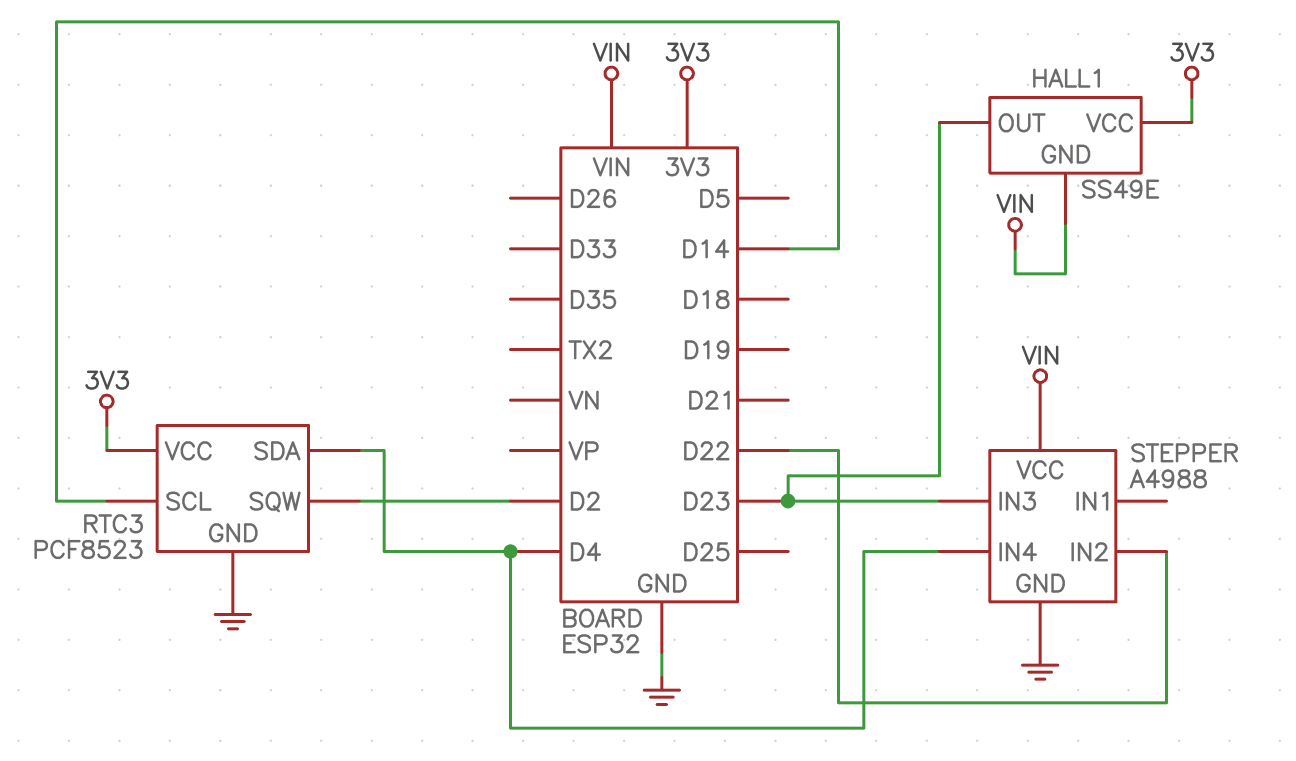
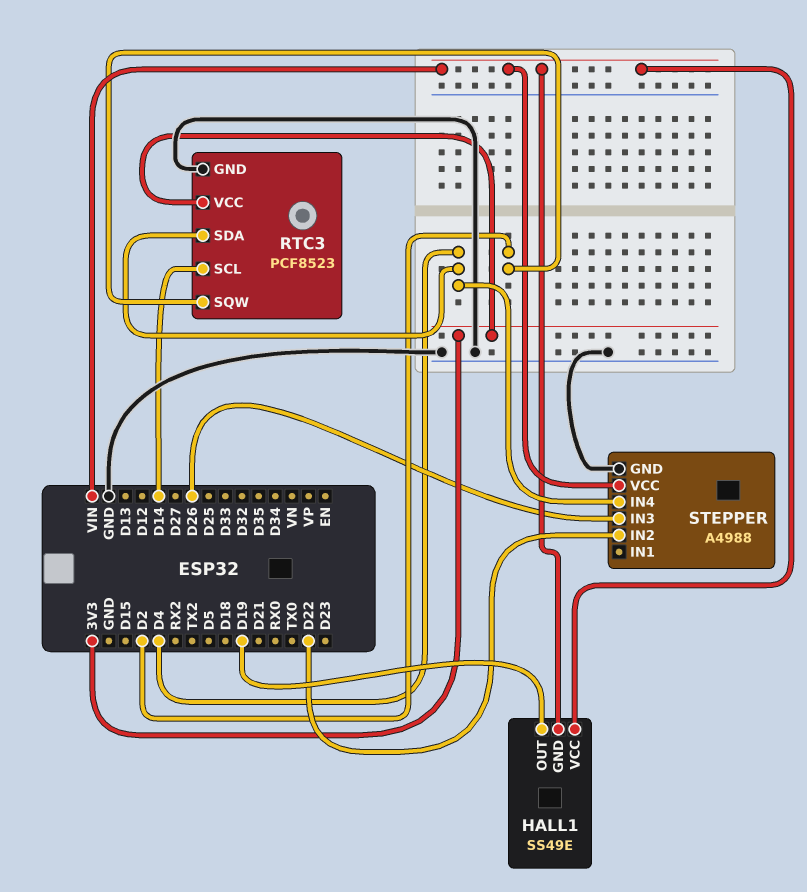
HALL1 pin OUT: D23 -> D19
HALL1 pin VCC: 3V3 -> VIN
STEPPER pin IN3: D23 -> D26

